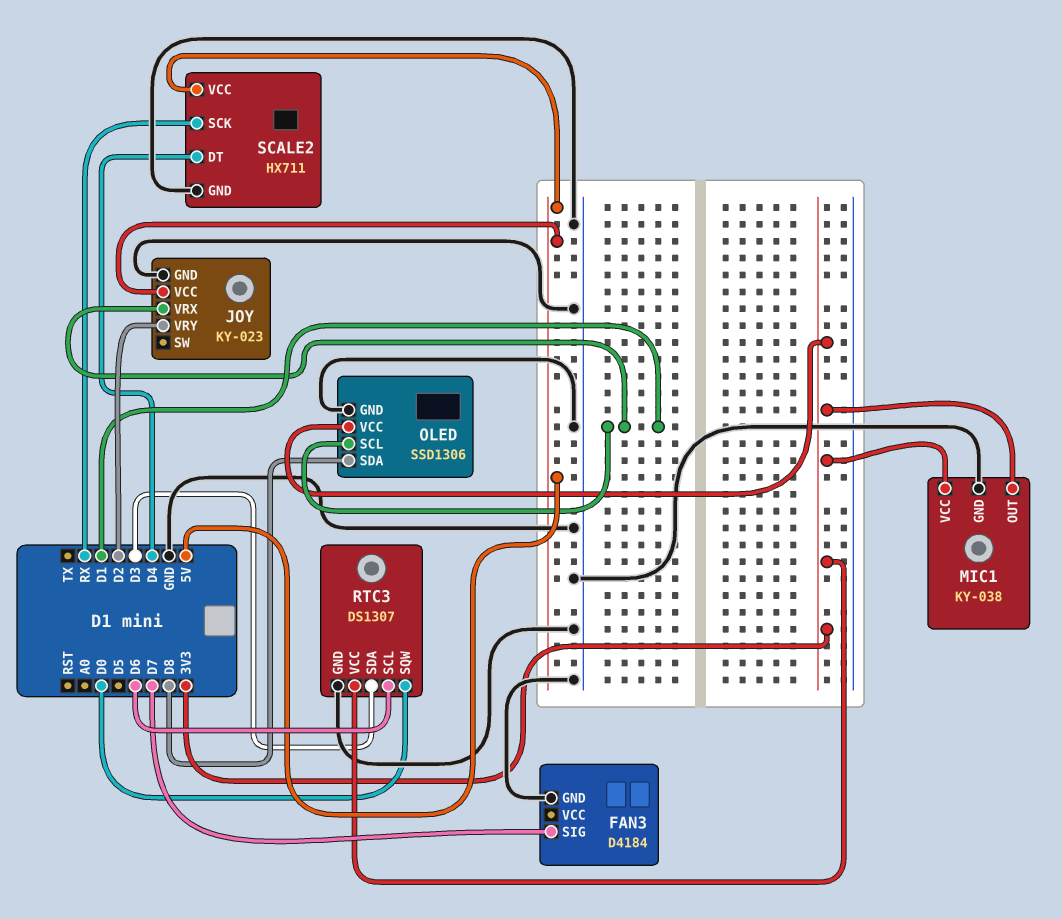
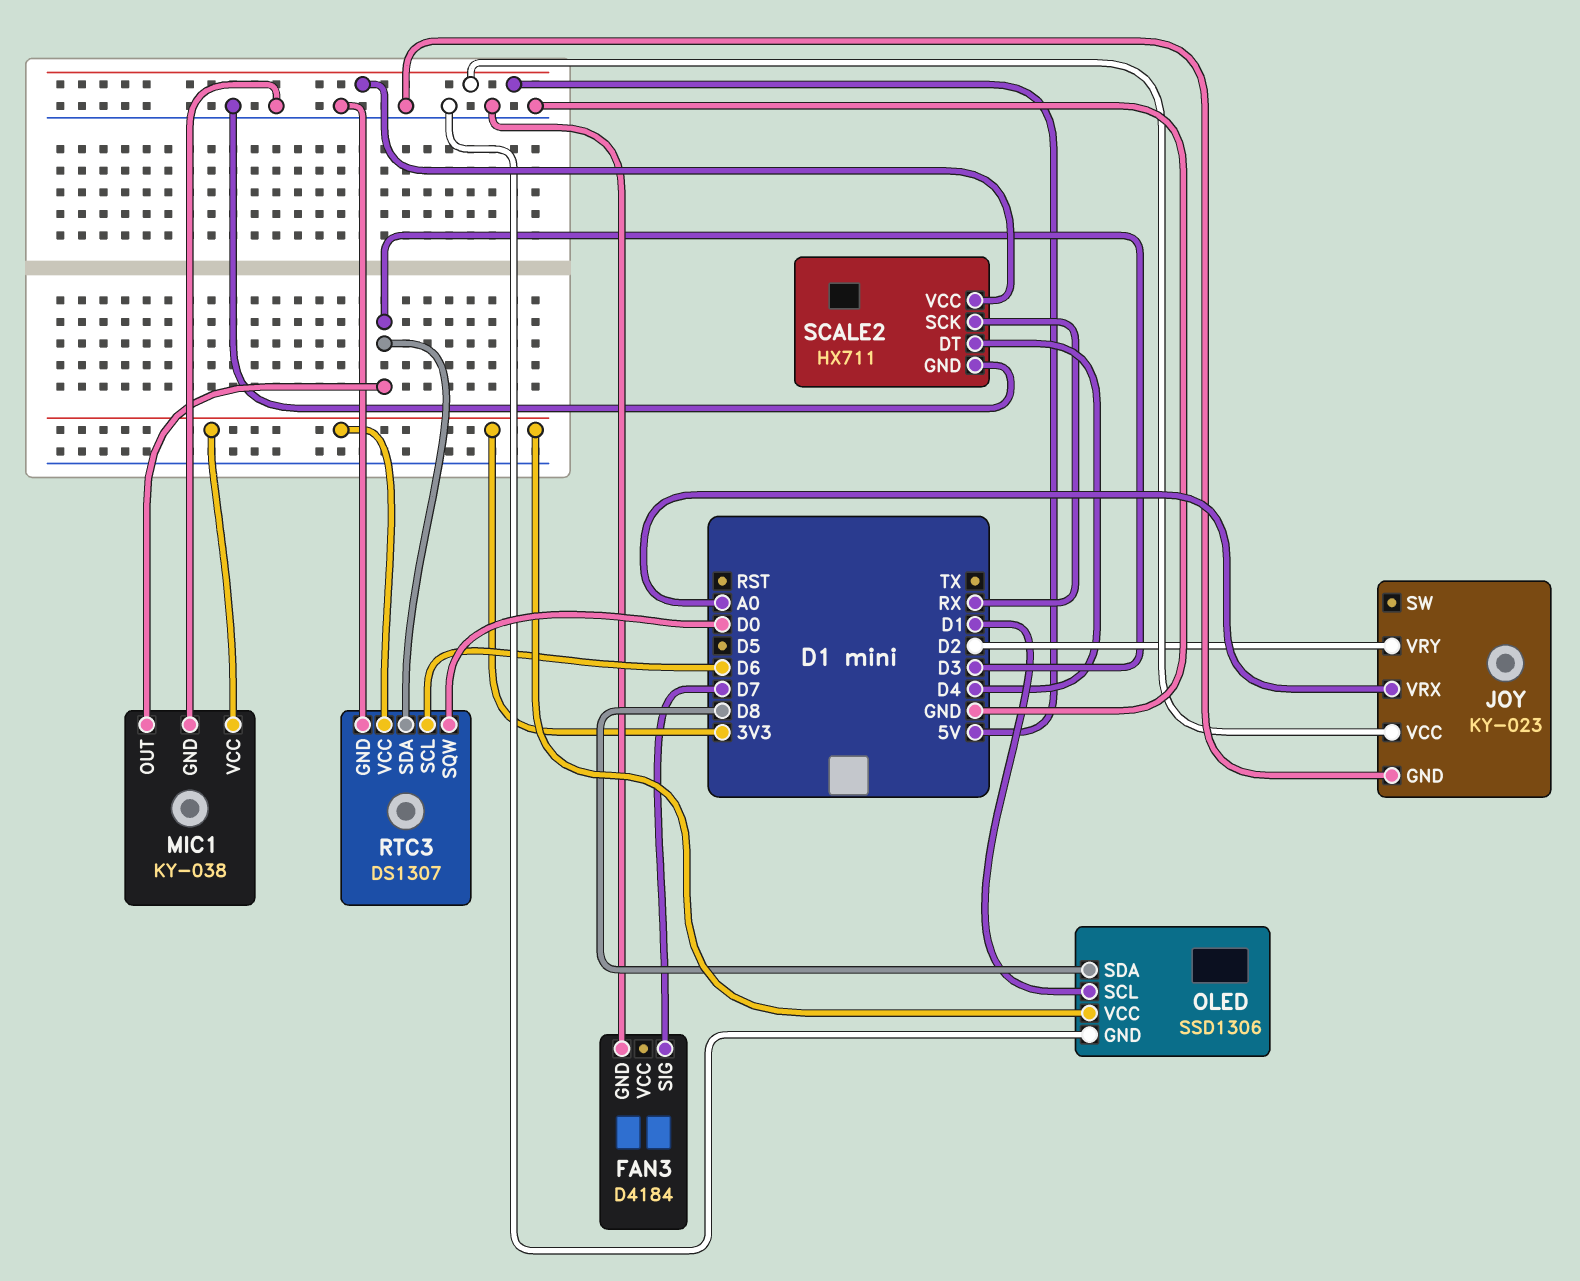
JOY pin VRX: D1 -> A0
MIC1 pin OUT: 3V3 -> D3

